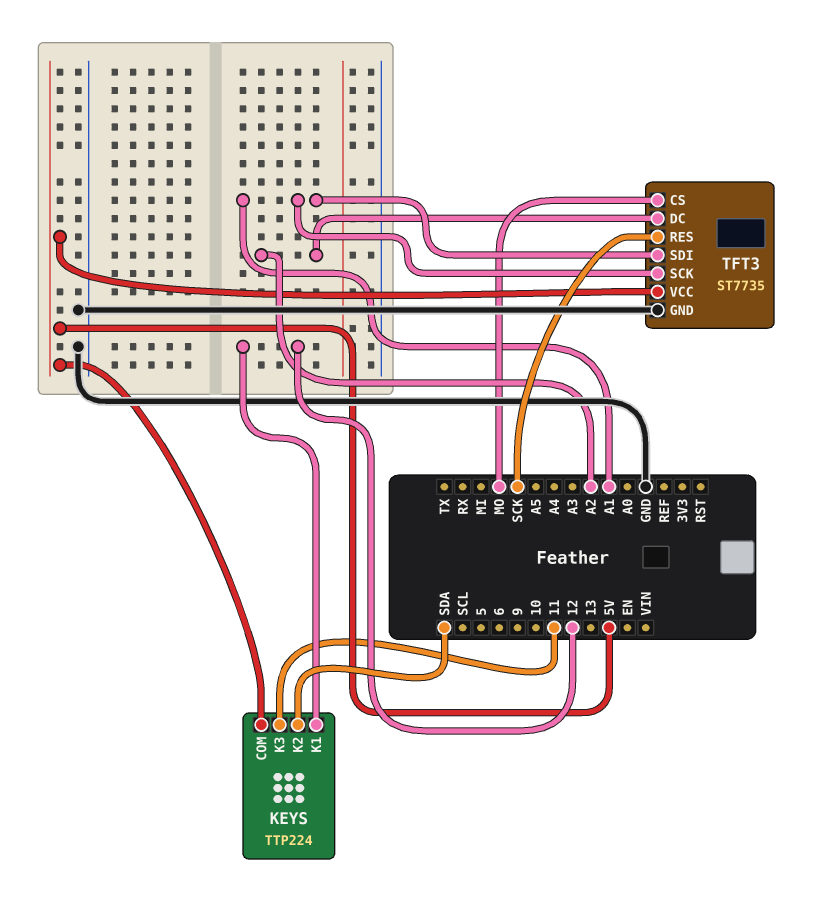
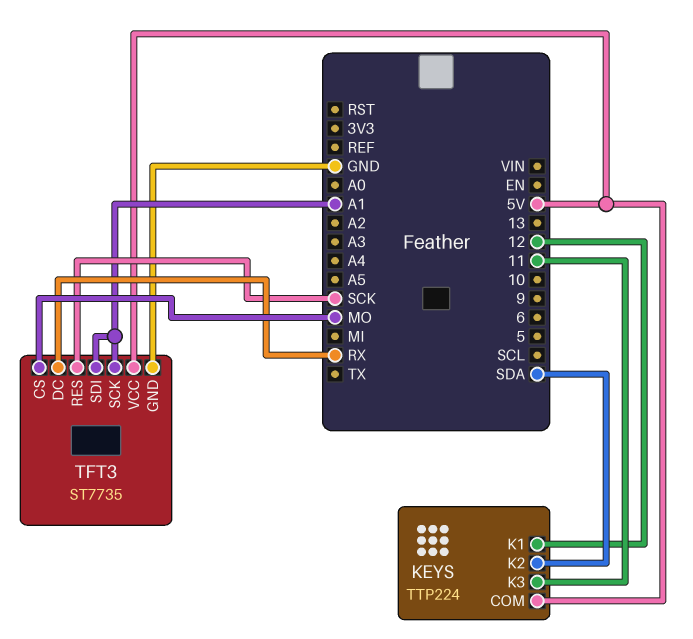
TFT3 pin DC: A2 -> RX

